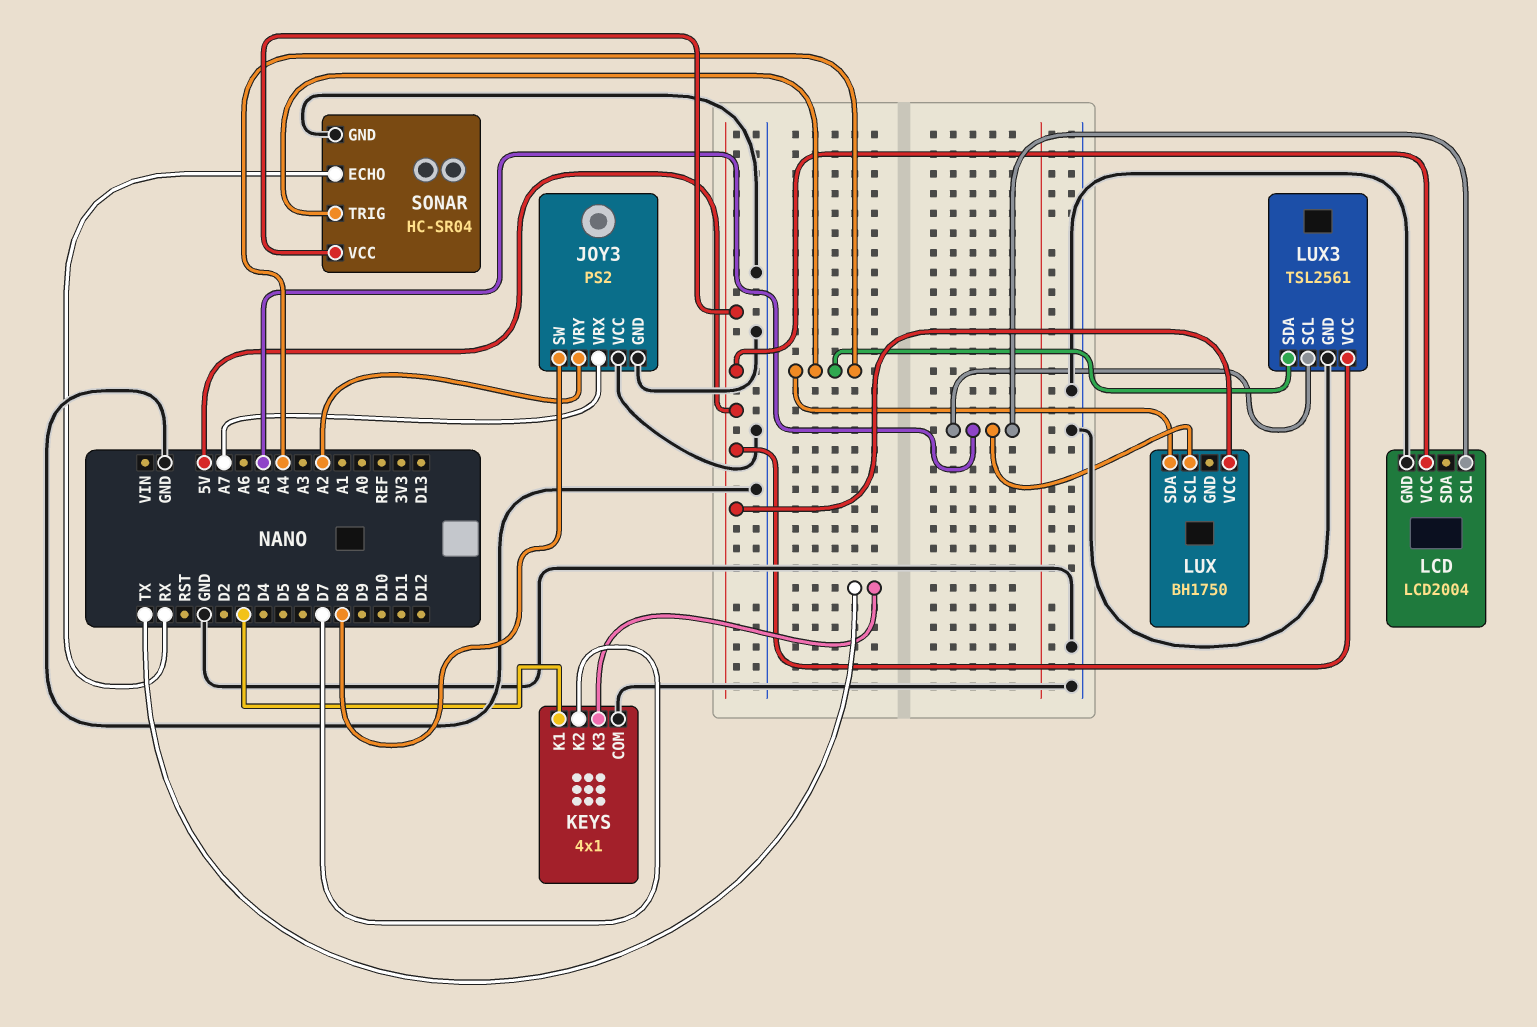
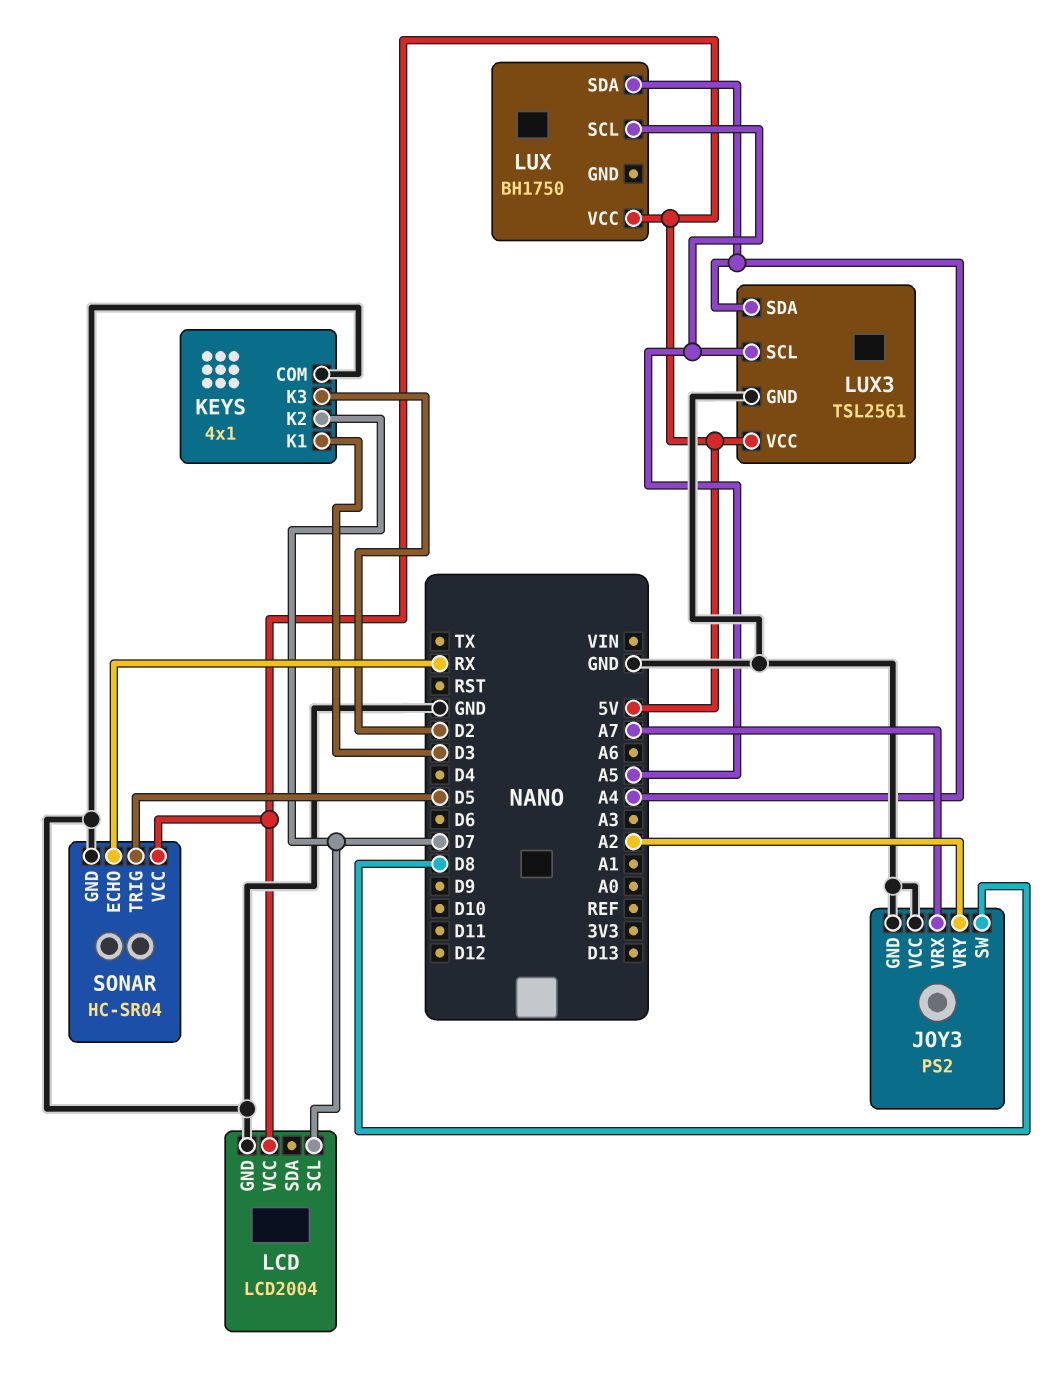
KEYS pin K3: TX -> D2
LCD pin SCL: A5 -> D7
SONAR pin TRIG: A4 -> D5

